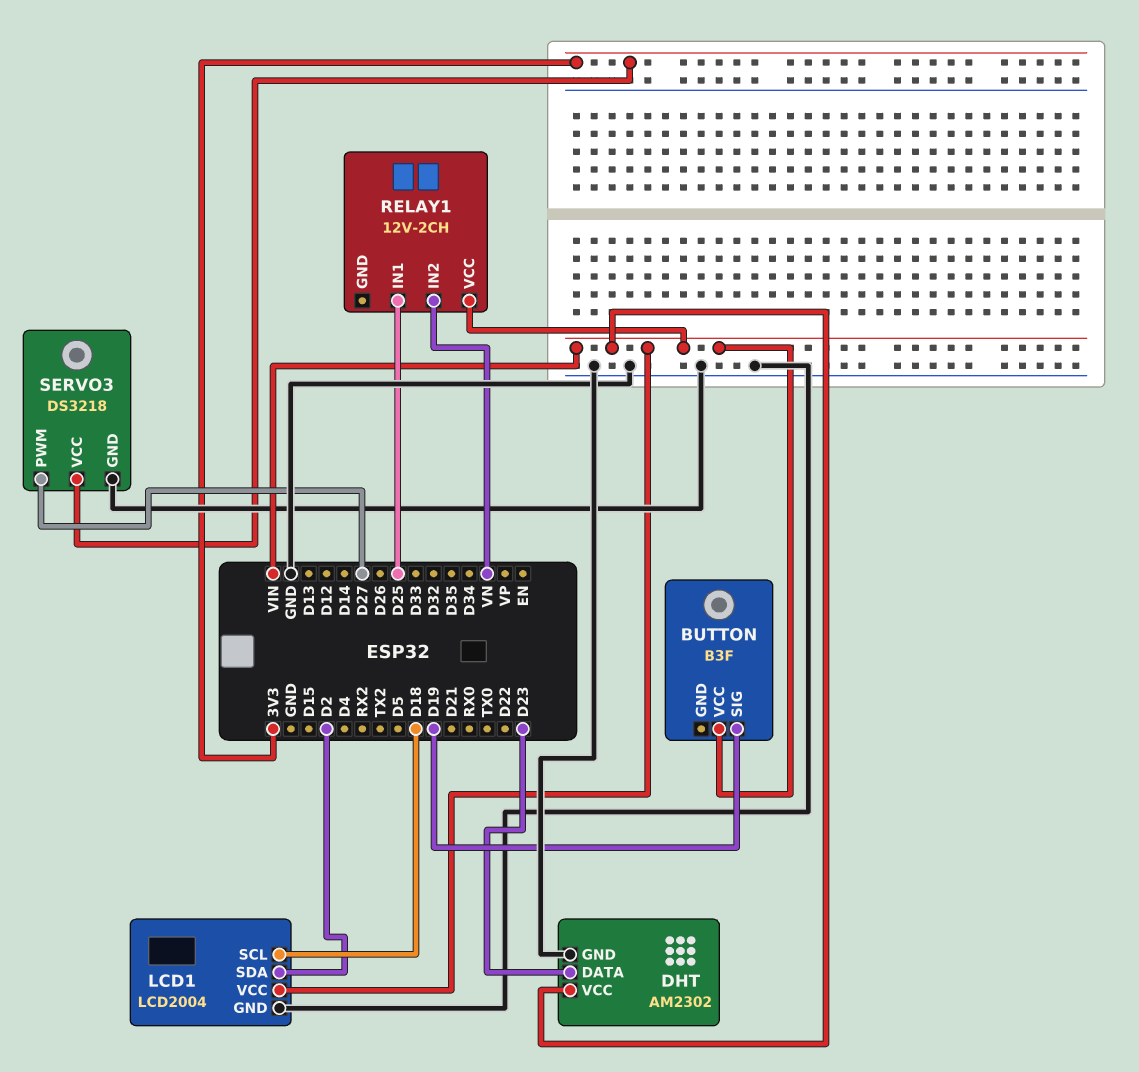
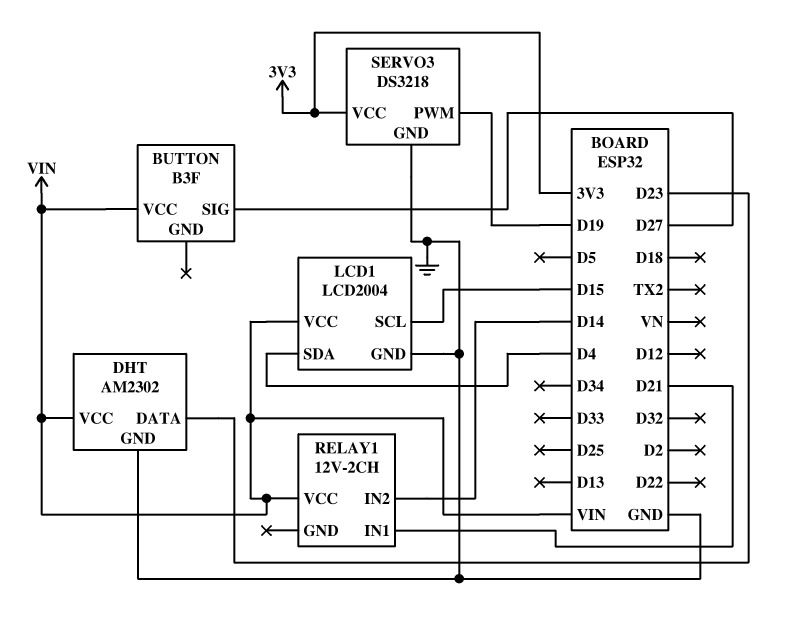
BUTTON pin SIG: D19 -> D27
LCD1 pin SCL: D18 -> D15
LCD1 pin SDA: D2 -> D4
RELAY1 pin IN1: D25 -> D21
RELAY1 pin IN2: VN -> D14
SERVO3 pin PWM: D27 -> D19

